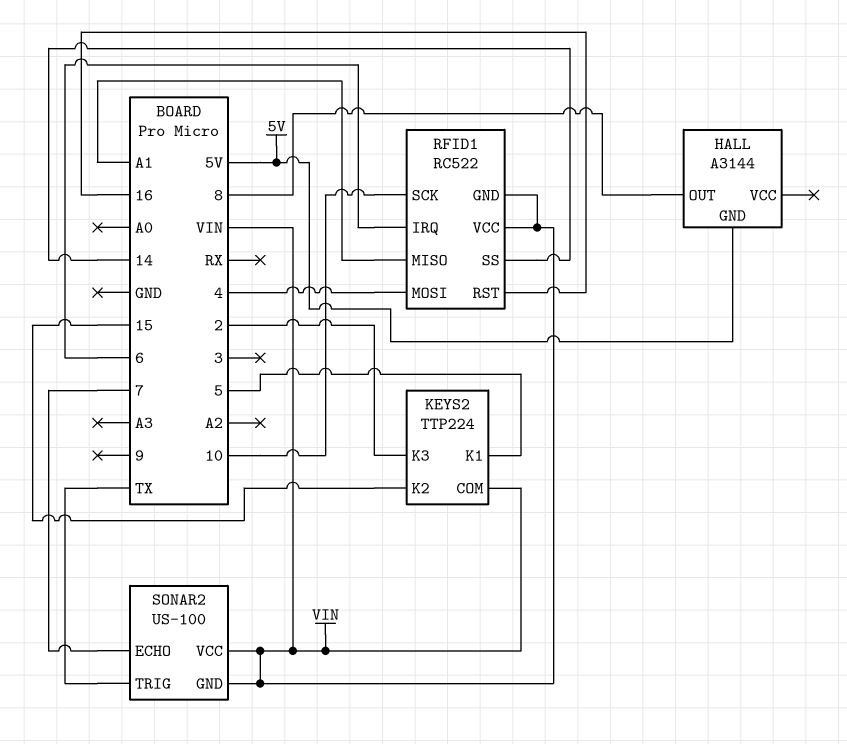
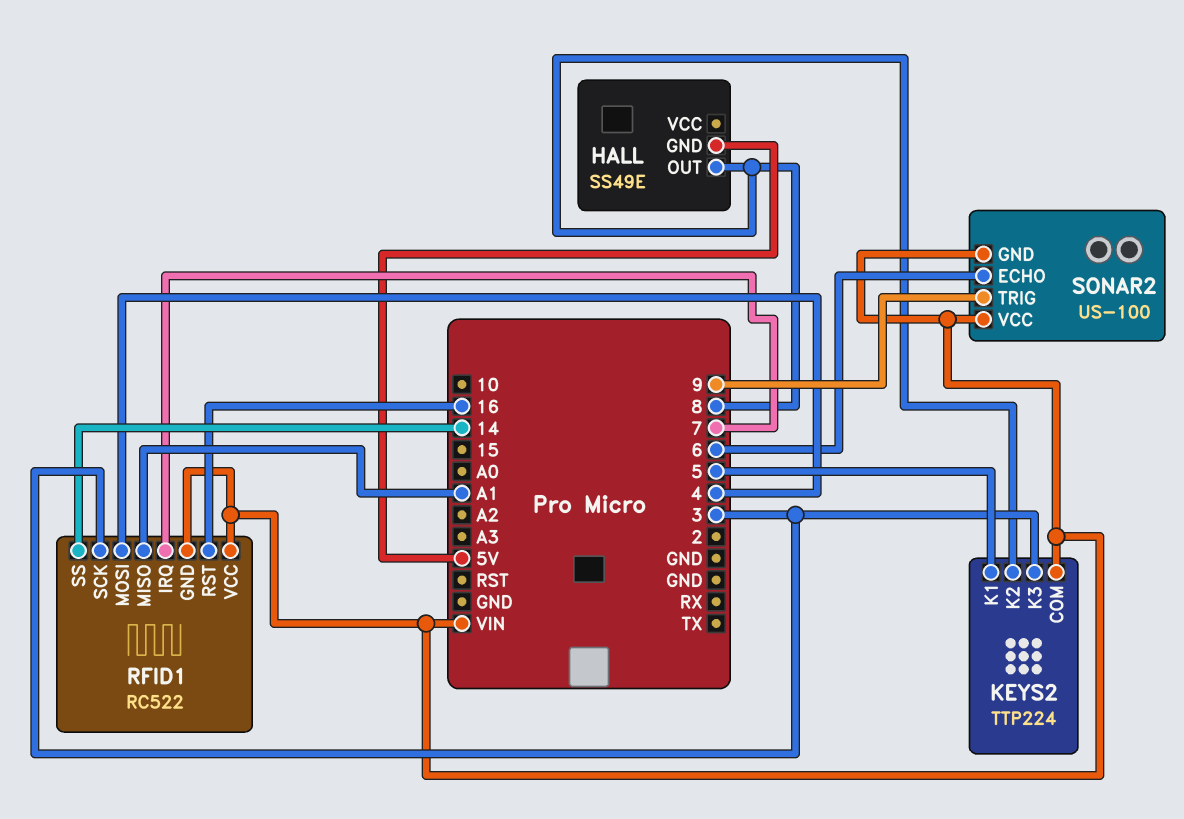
HALL: A3144 -> SS49E
KEYS2 pin K2: 15 -> 8
KEYS2 pin K3: 2 -> 3
RFID1 pin IRQ: 6 -> 7
RFID1 pin SCK: 10 -> 3
SONAR2 pin ECHO: 7 -> 6
SONAR2 pin TRIG: TX -> 9

